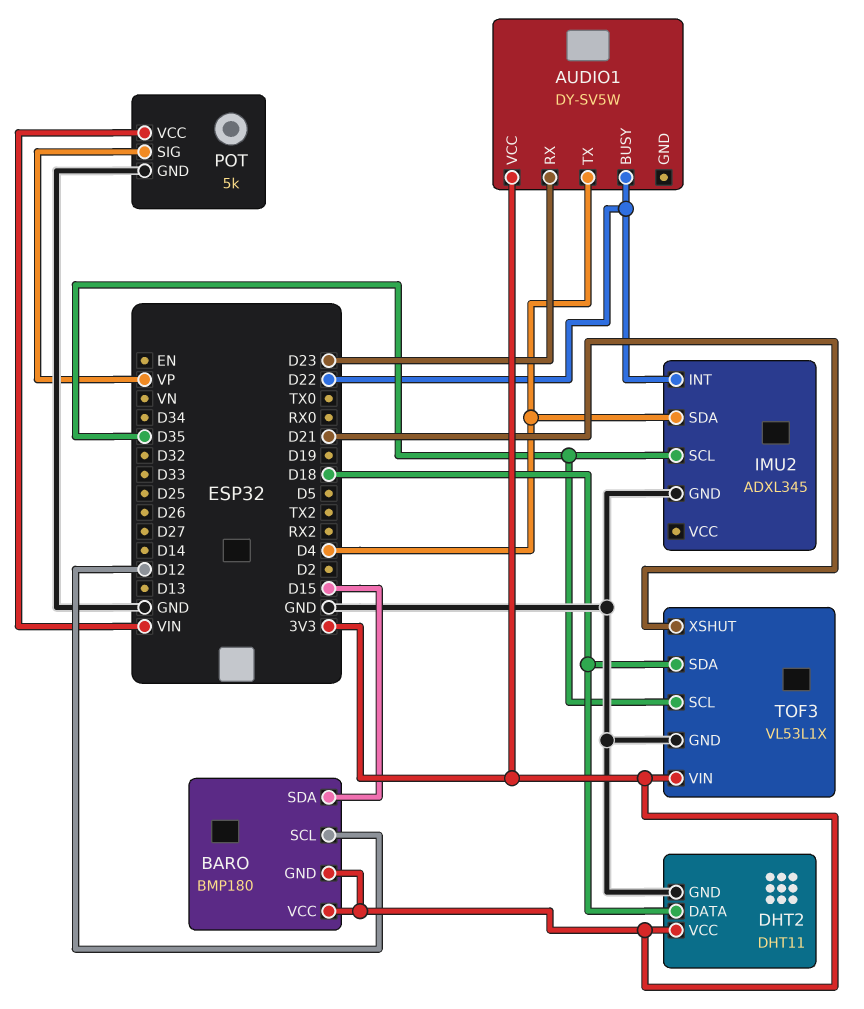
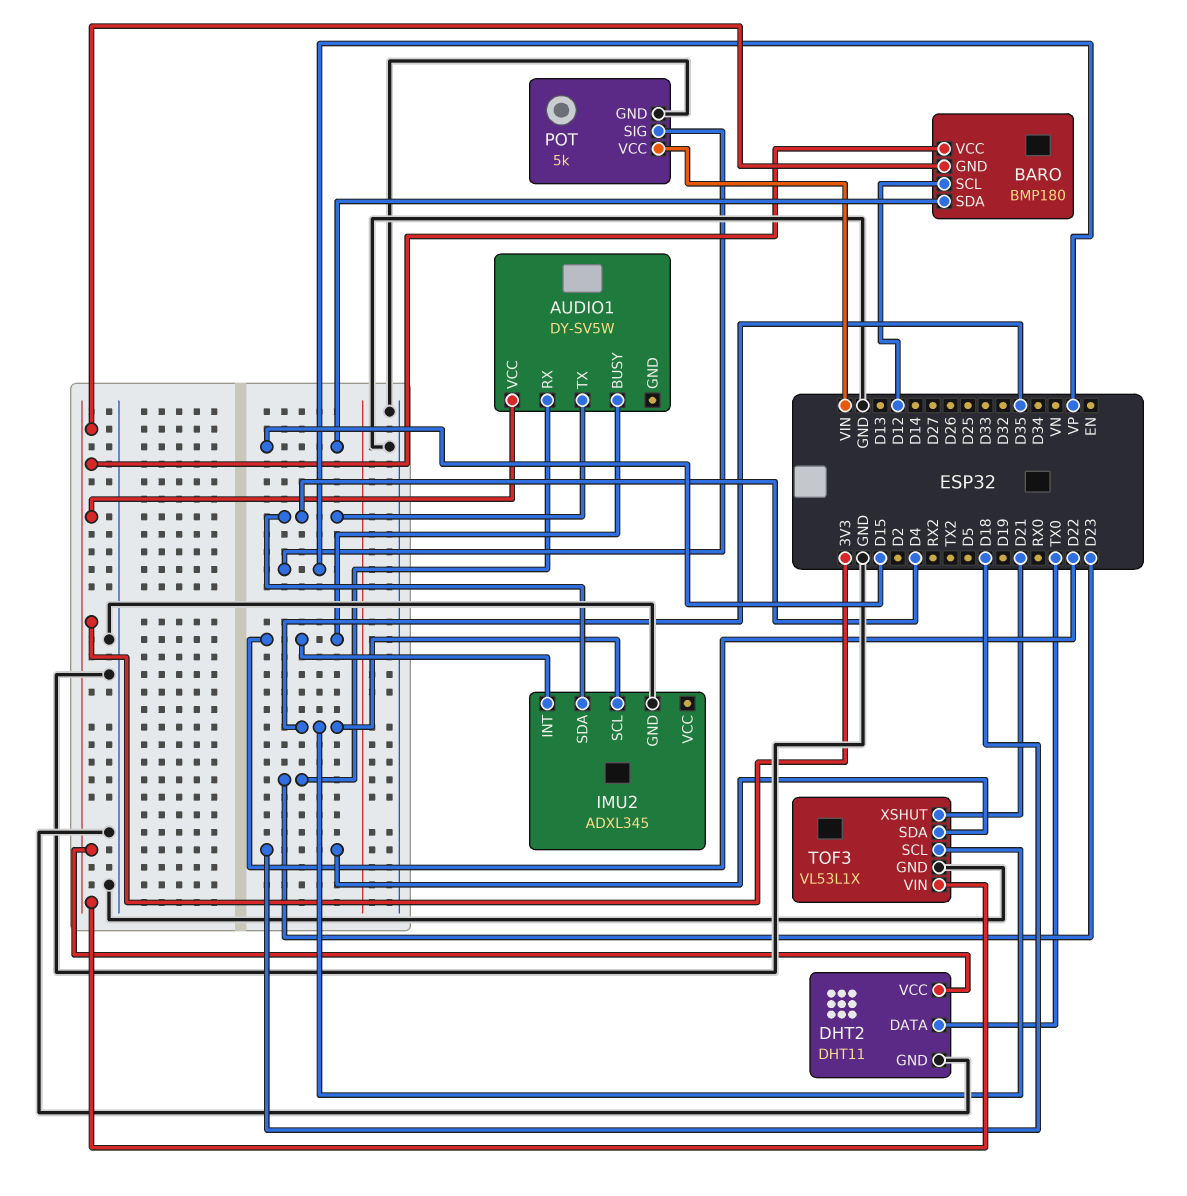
DHT2 pin DATA: D18 -> TX0

